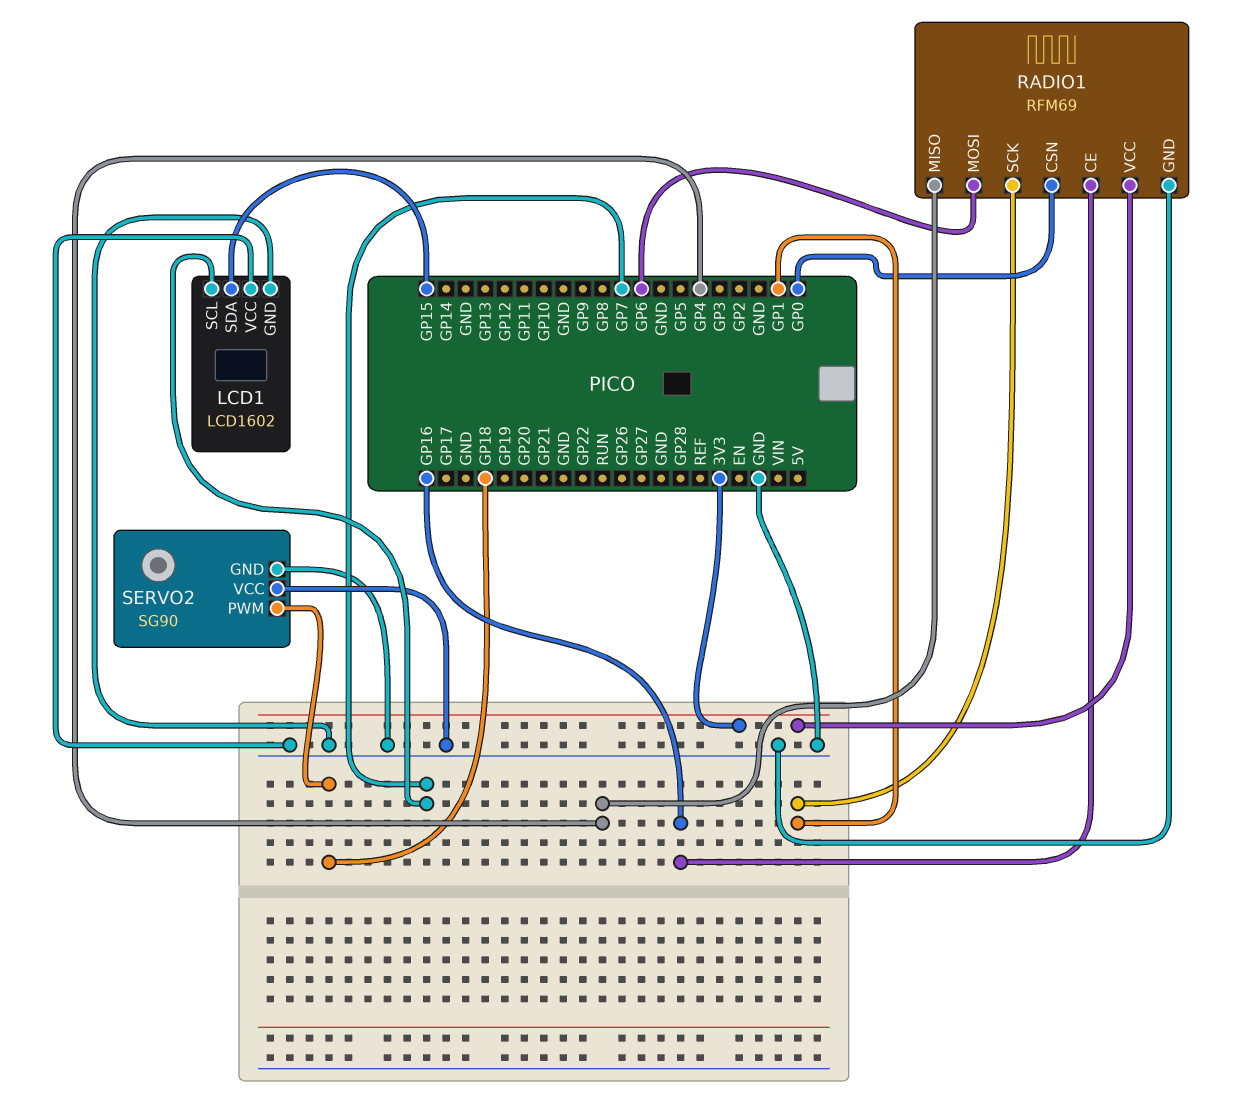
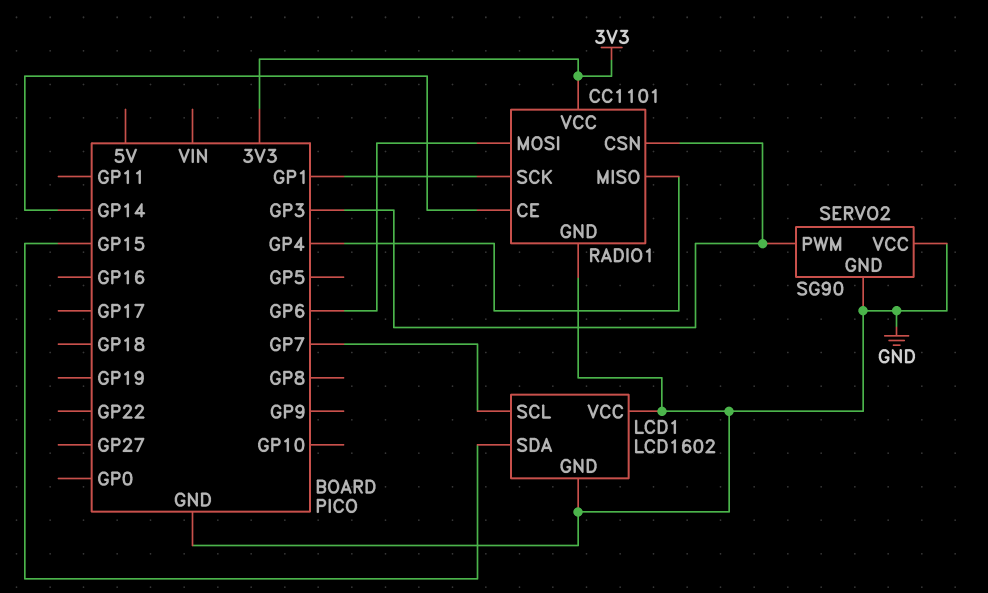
RADIO1: RFM69 -> CC1101
RADIO1 pin CE: GP16 -> GP14
RADIO1 pin CSN: GP0 -> GP3
SERVO2 pin PWM: GP18 -> GP3

